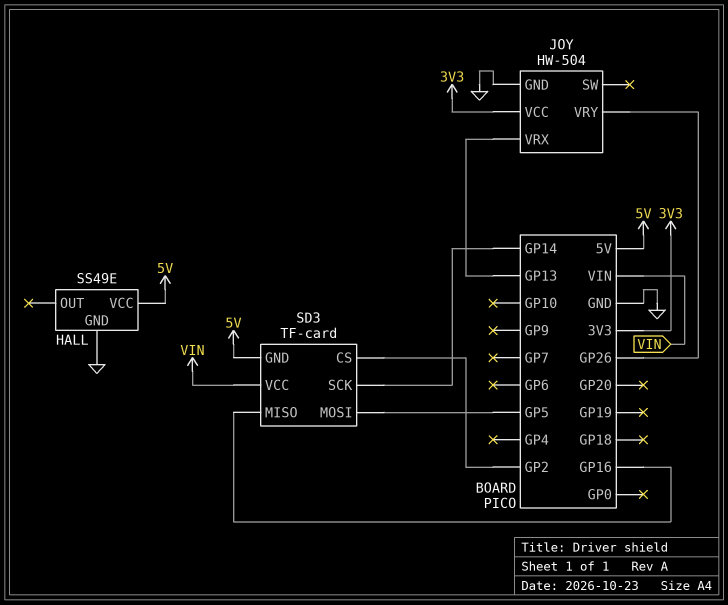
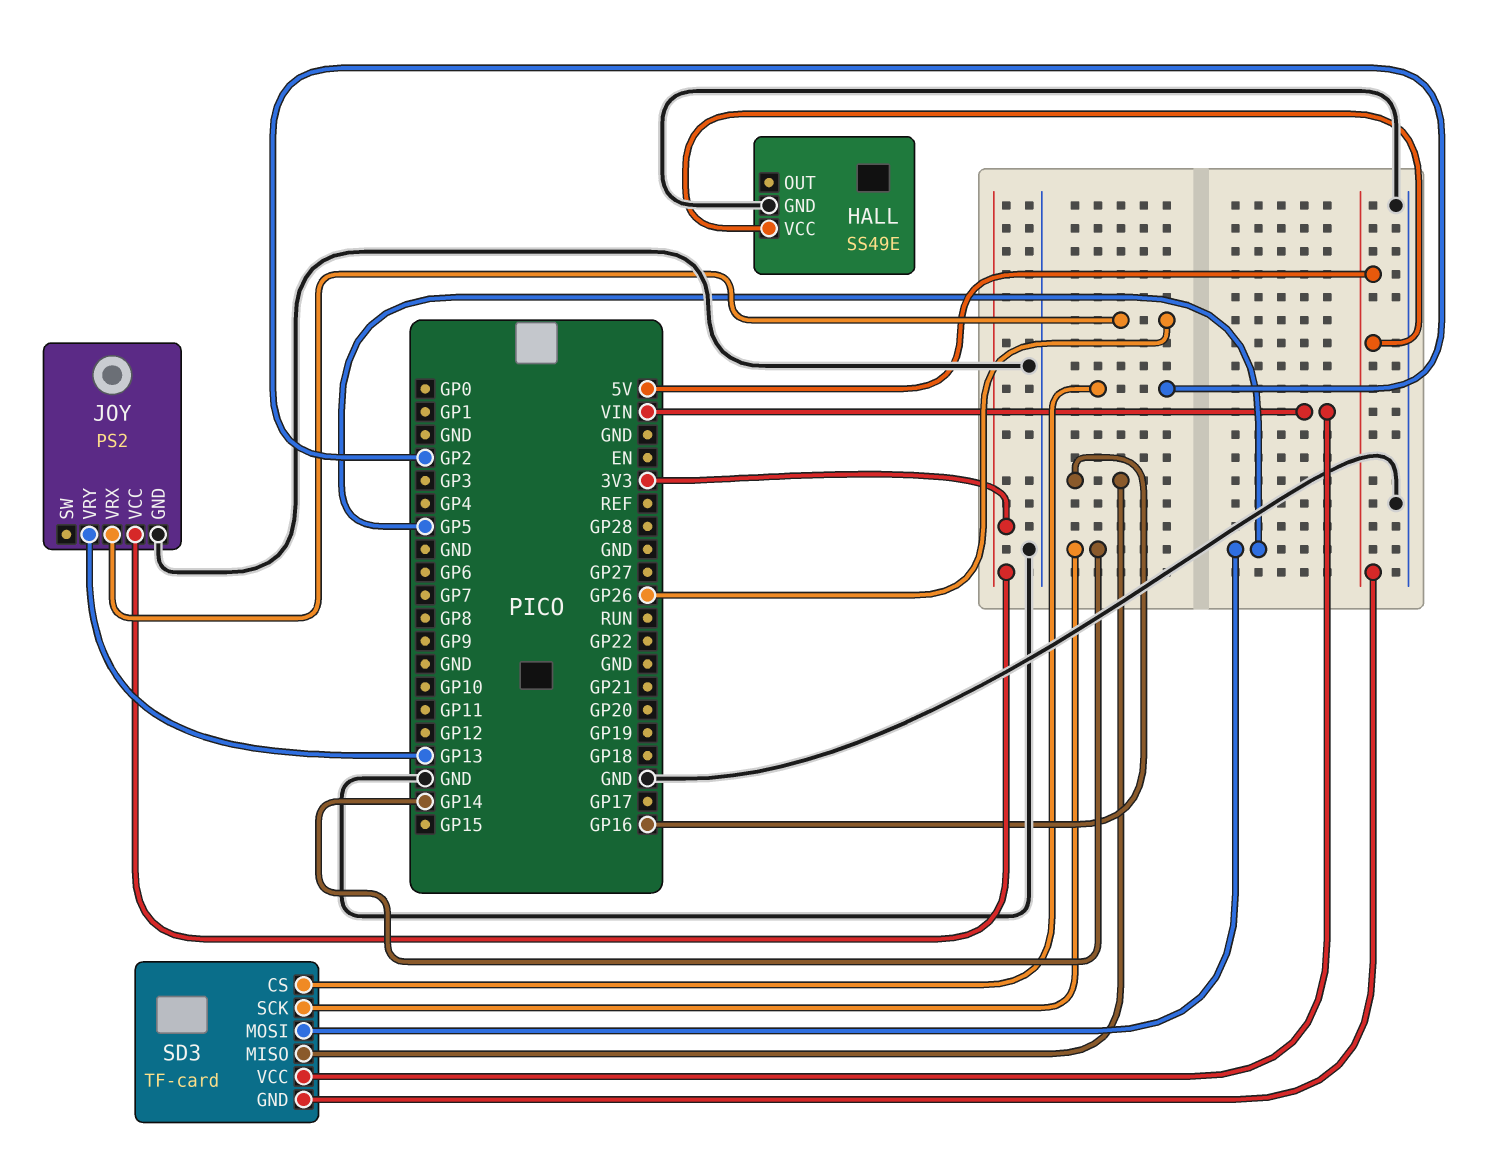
JOY: HW-504 -> PS2
JOY pin VRX: GP13 -> GP26
JOY pin VRY: GP26 -> GP13

